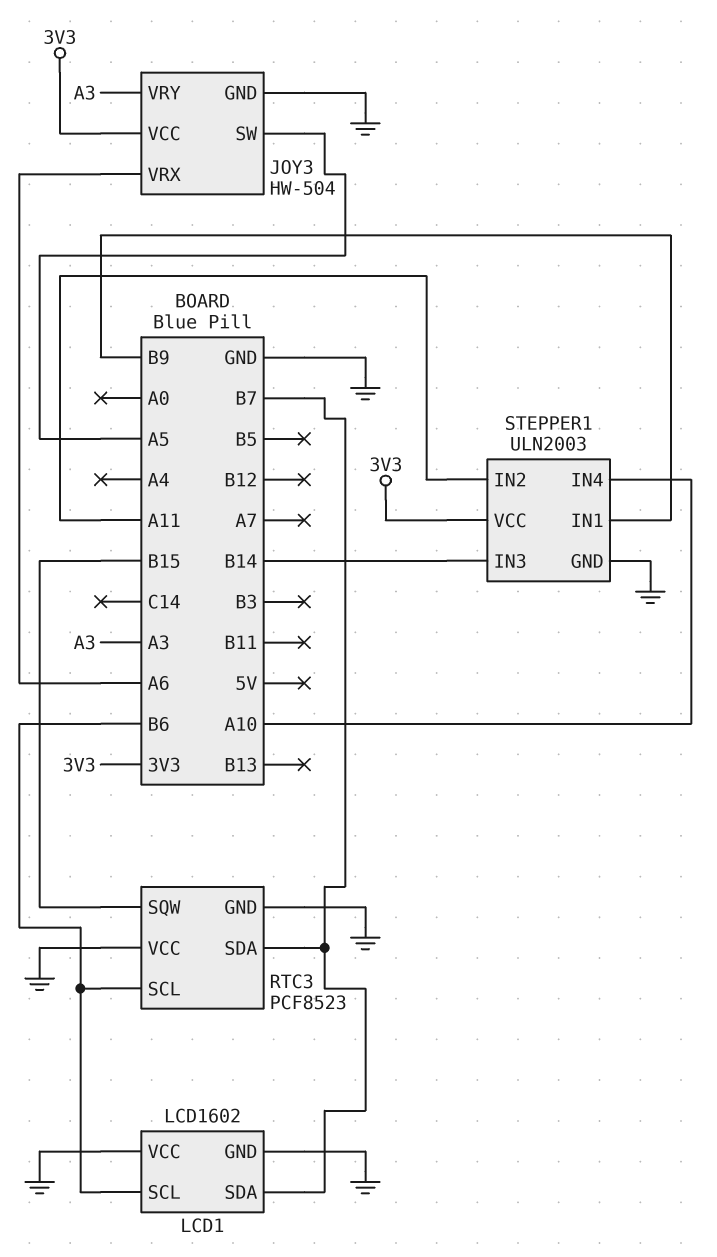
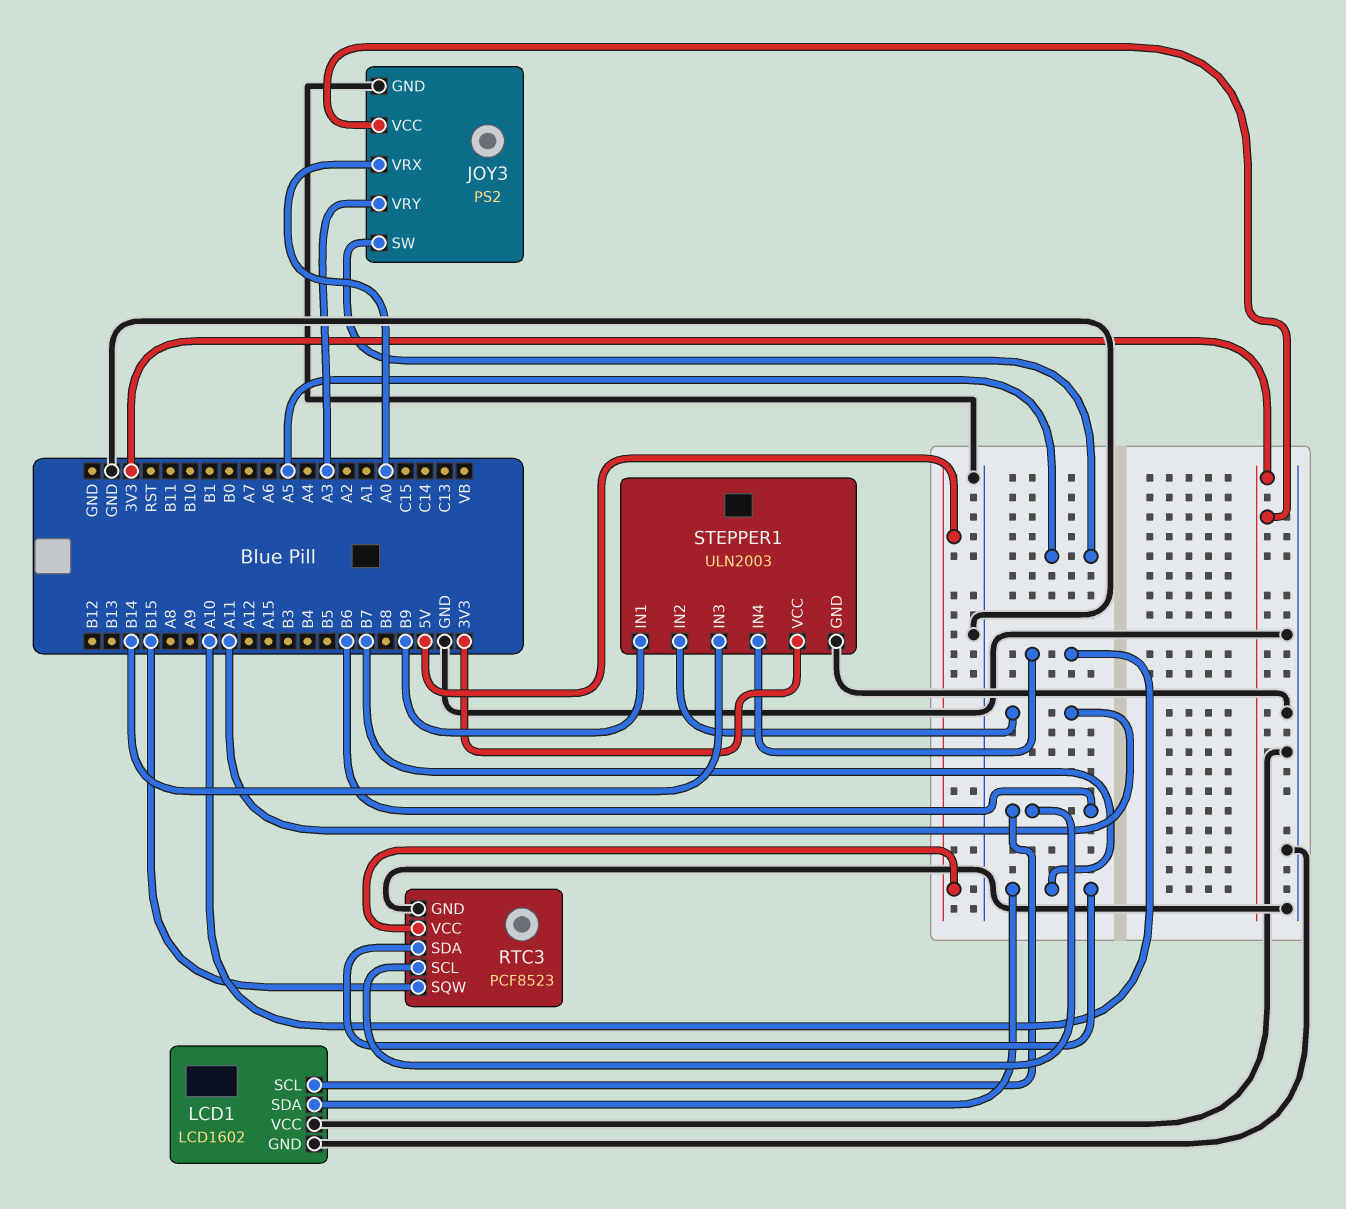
JOY3: HW-504 -> PS2
JOY3 pin VRX: A6 -> A0
RTC3 pin VCC: GND -> 5V

